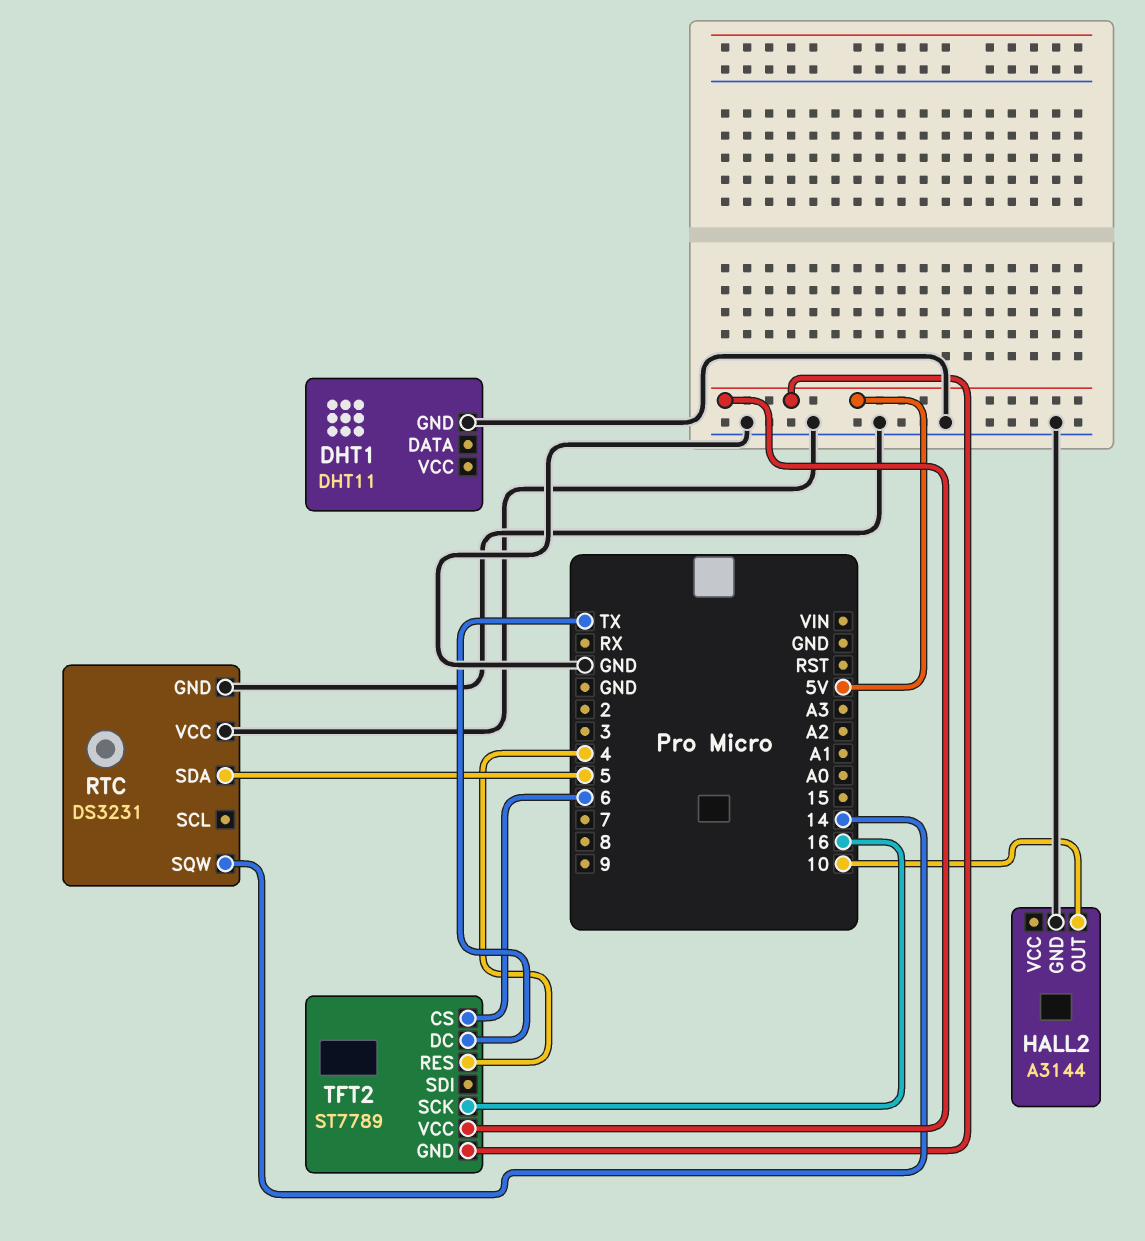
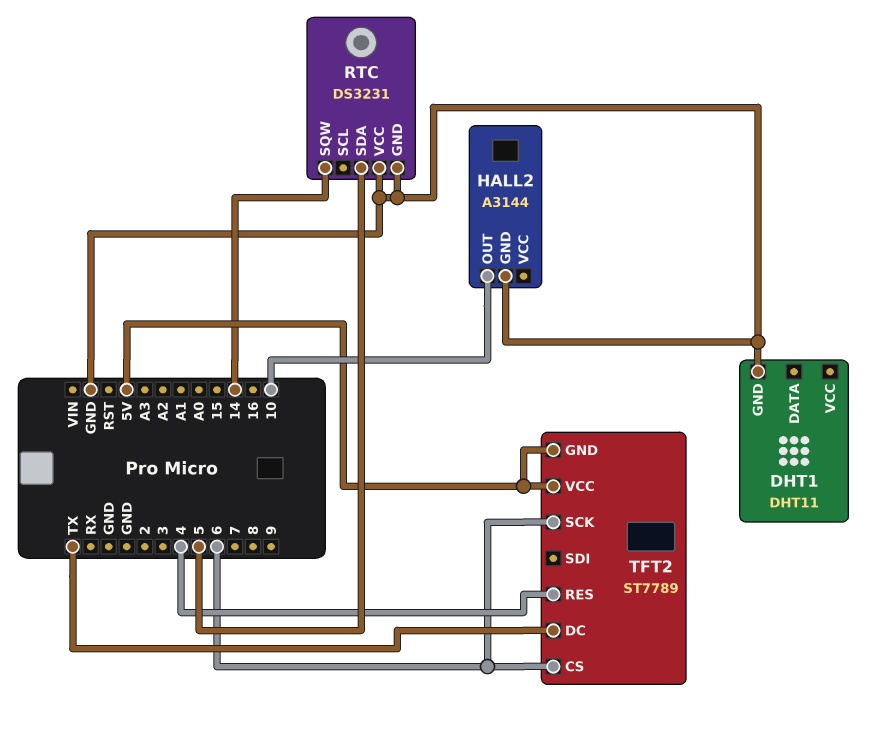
TFT2 pin SCK: 16 -> 6

